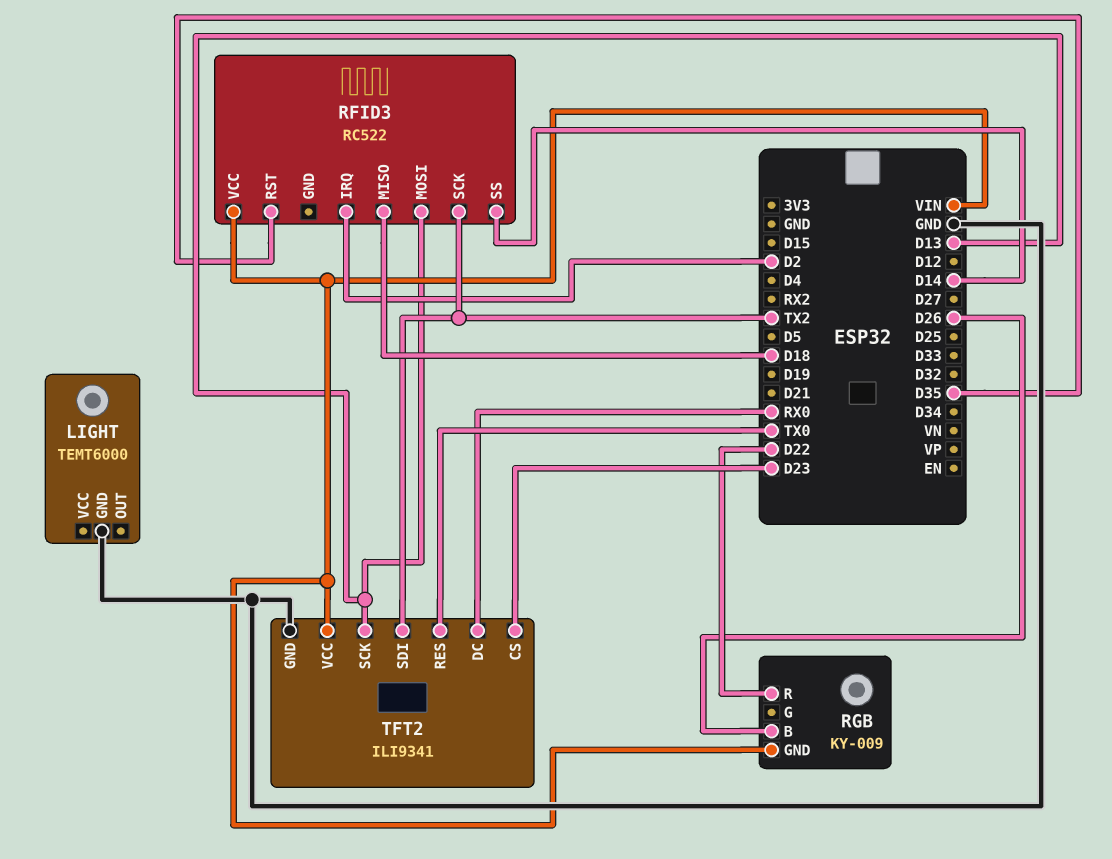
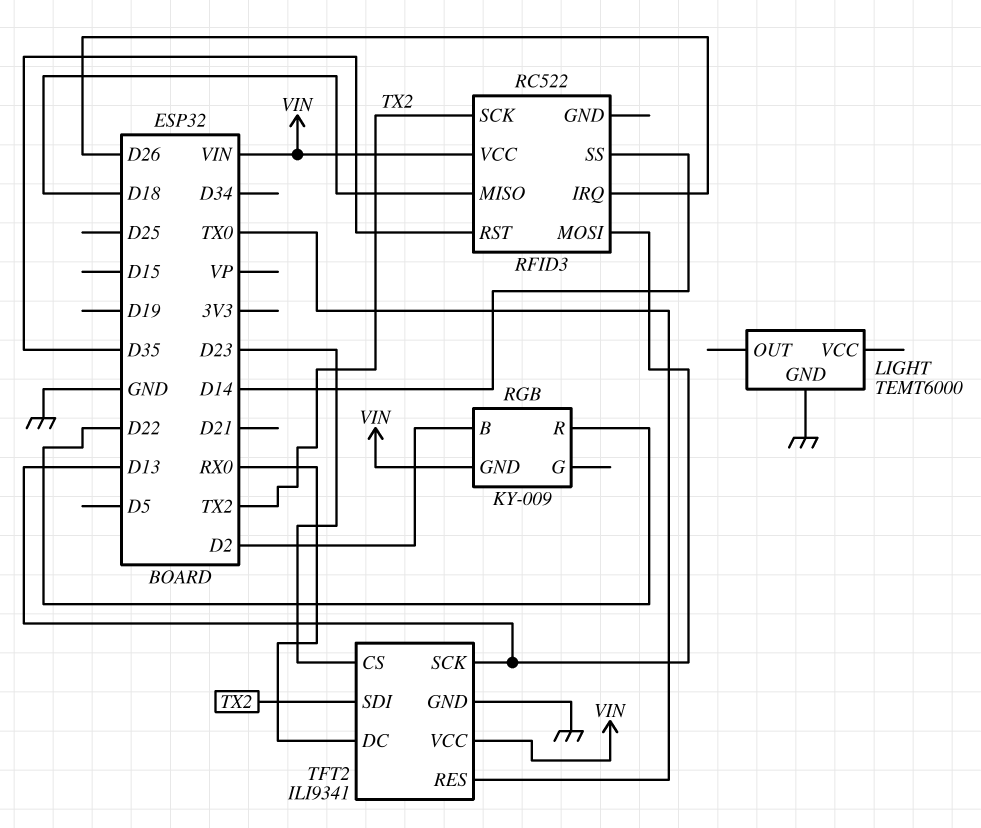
RFID3 pin IRQ: D2 -> D26
RGB pin B: D26 -> D2

